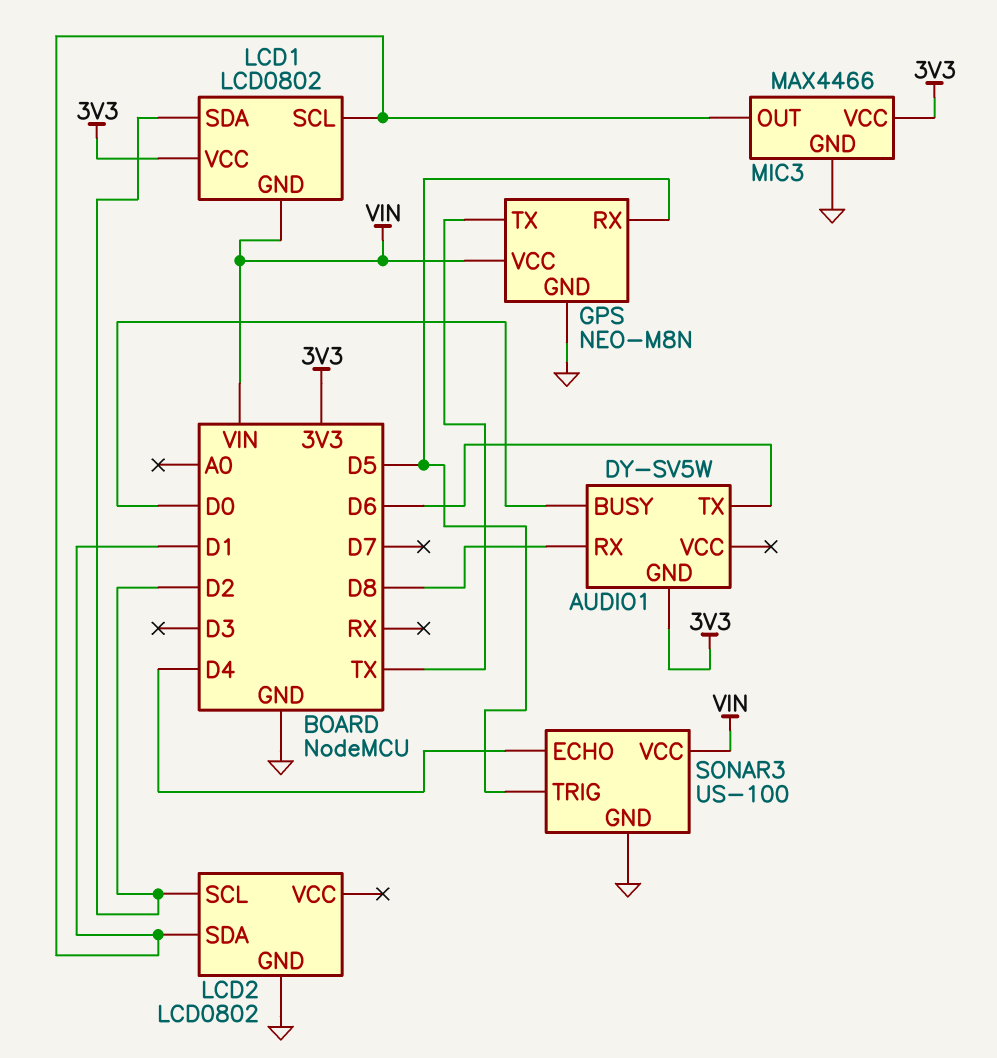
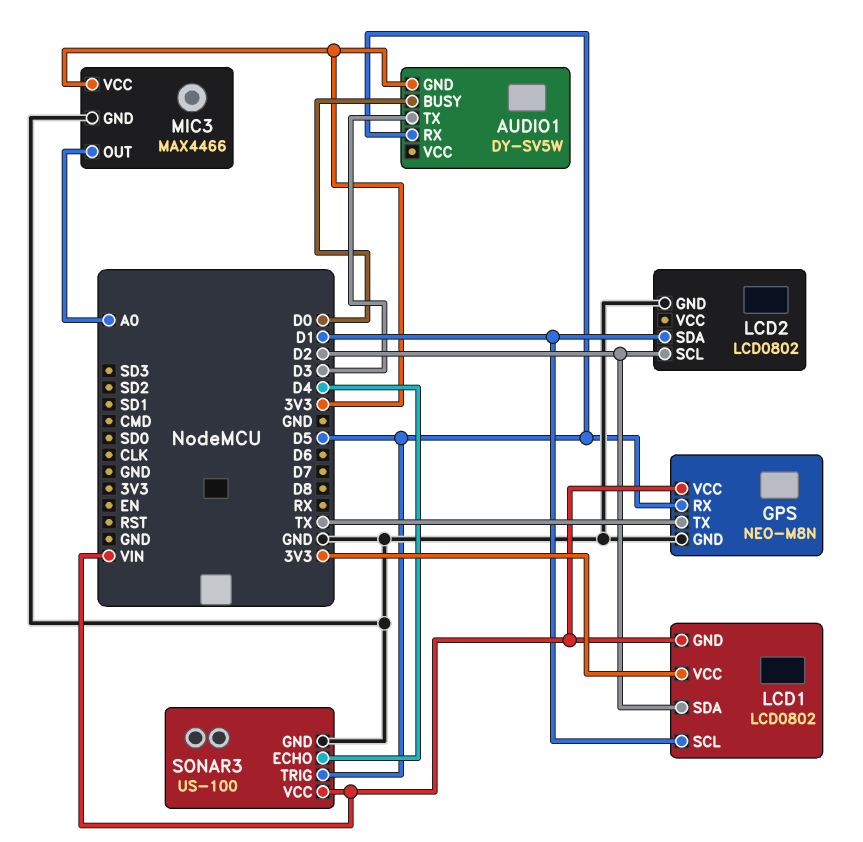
AUDIO1 pin RX: D8 -> D5
AUDIO1 pin TX: D6 -> D3
MIC3 pin OUT: D1 -> A0

